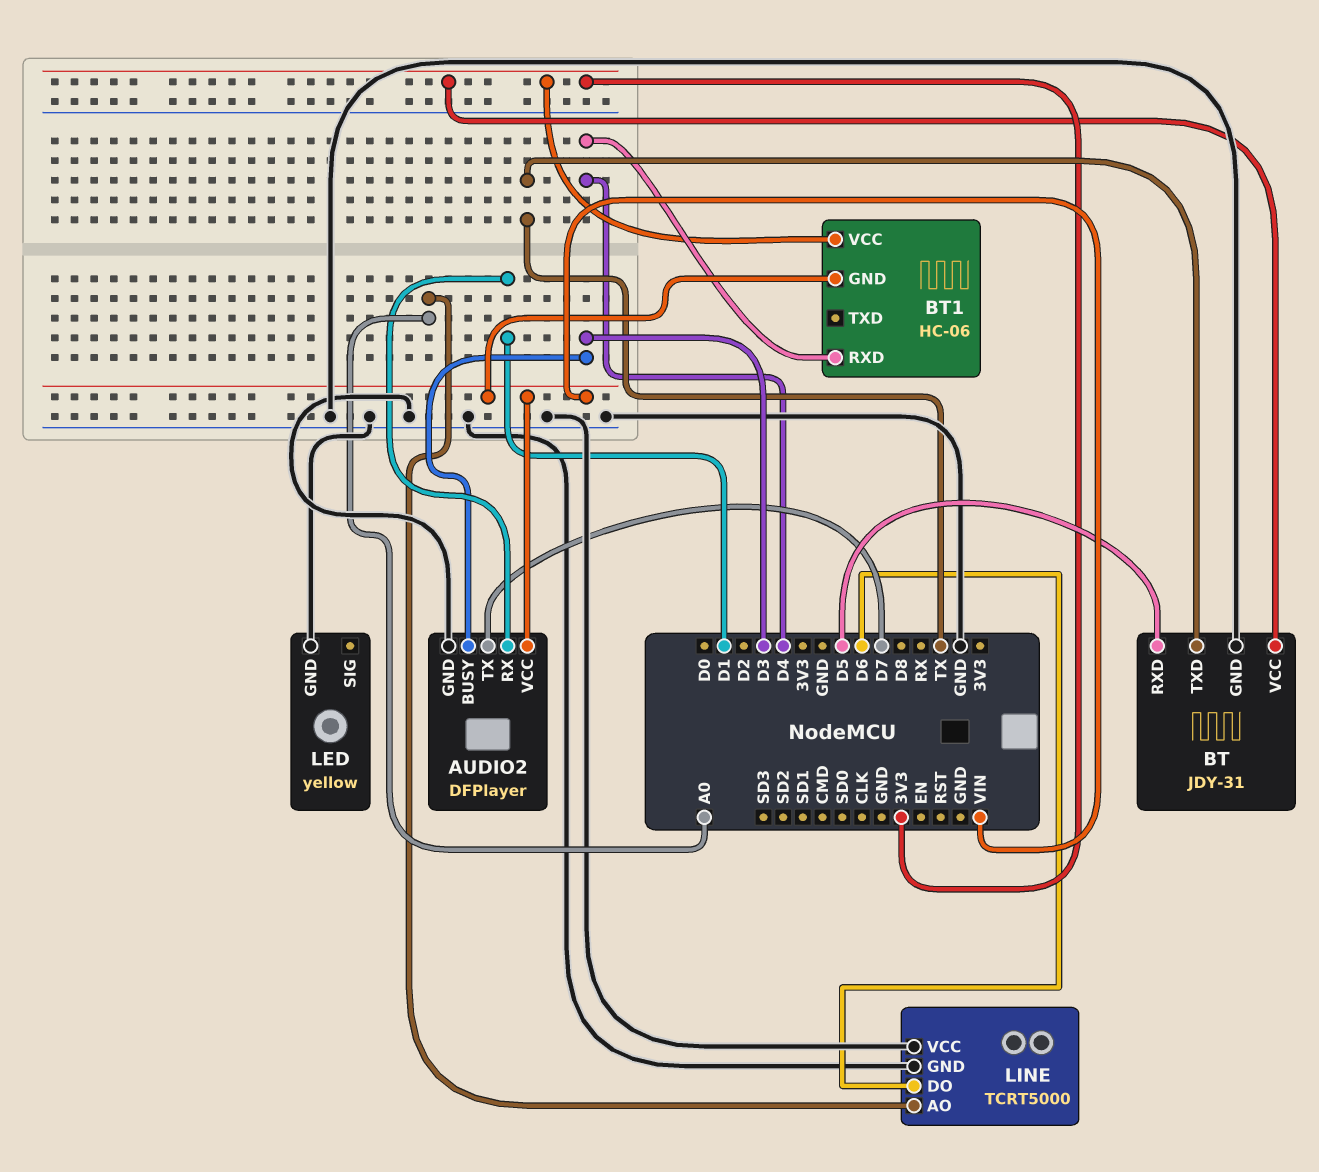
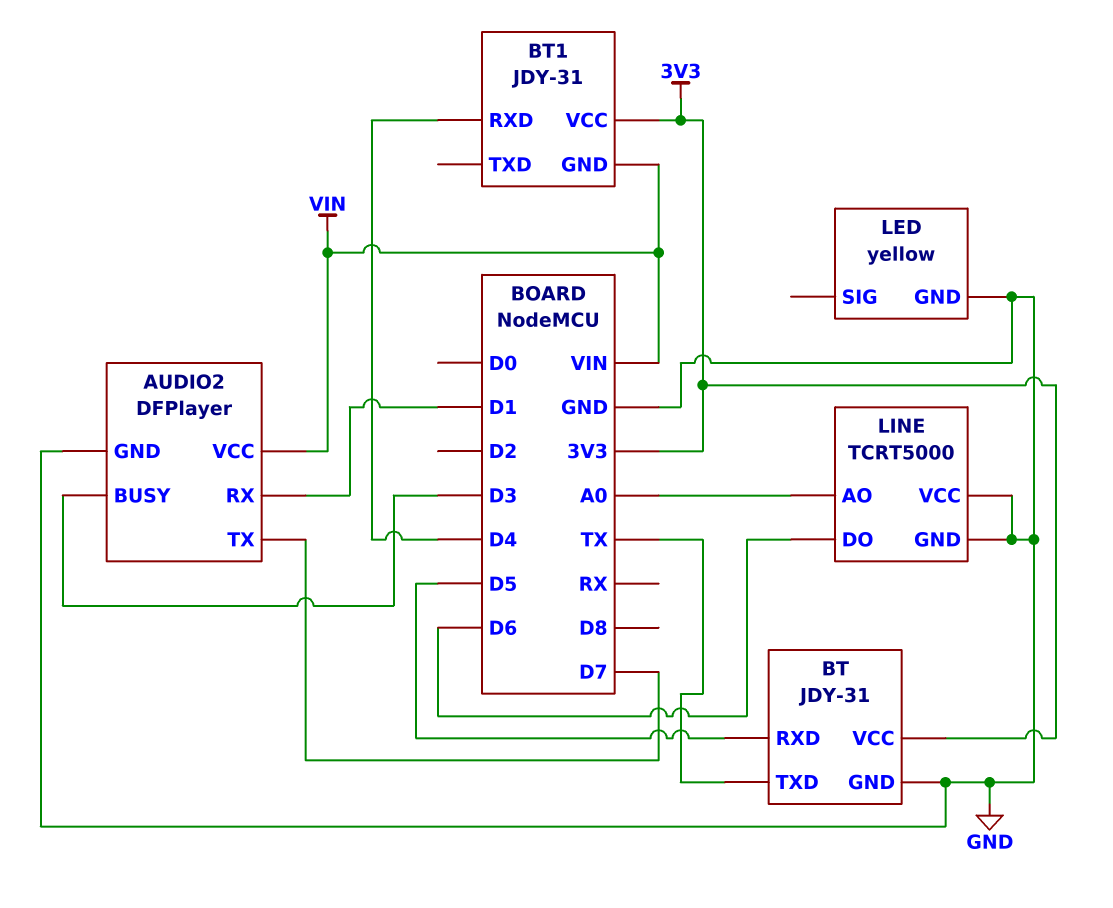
BT1: HC-06 -> JDY-31

